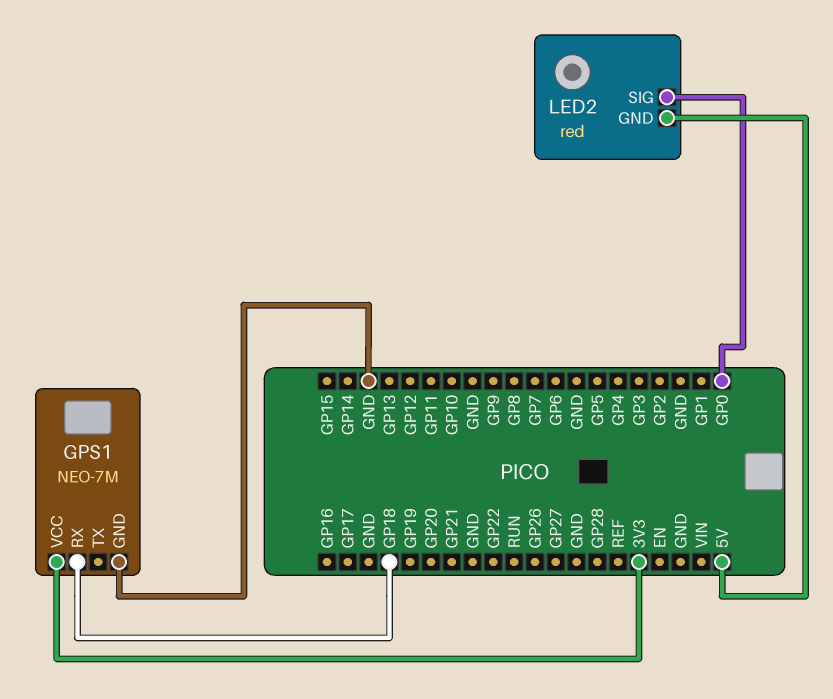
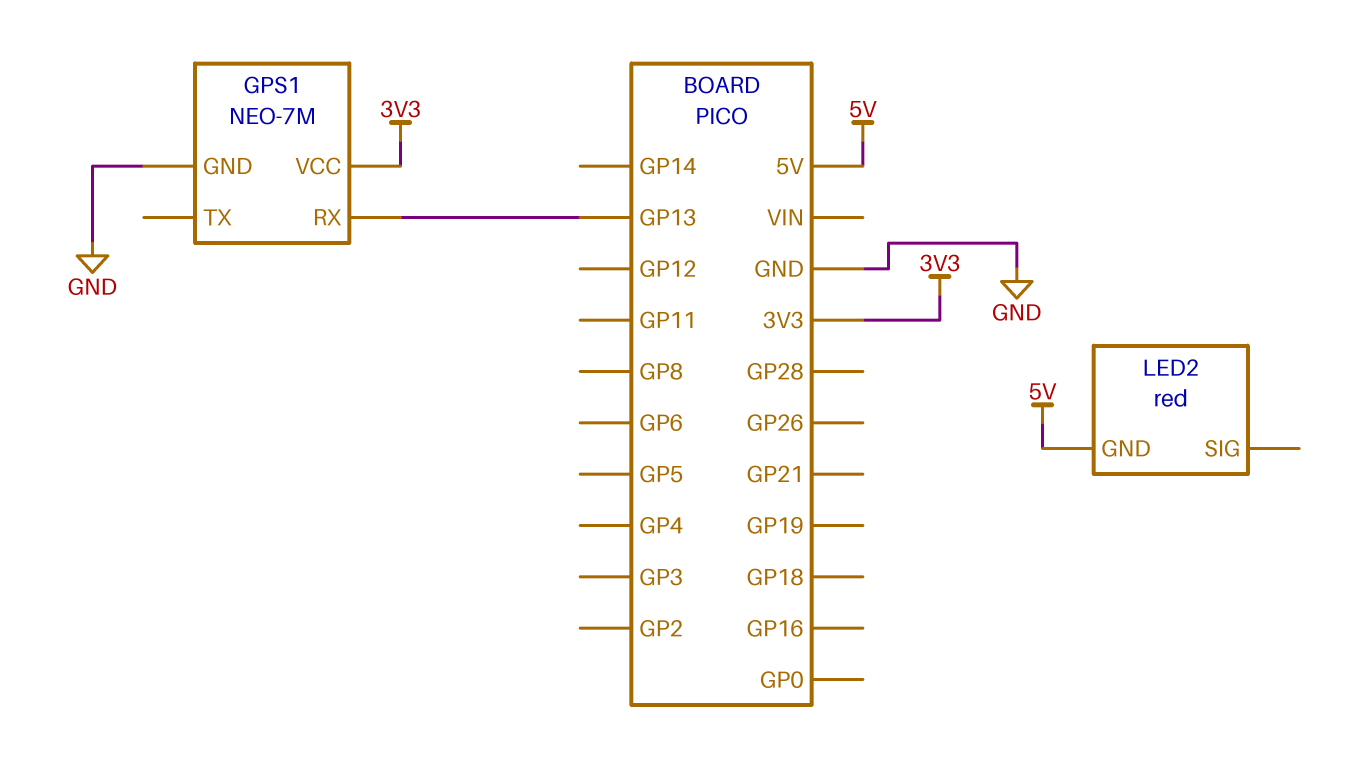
GPS1 pin RX: GP18 -> GP13
LED2 pin SIG: GP0 -> none

